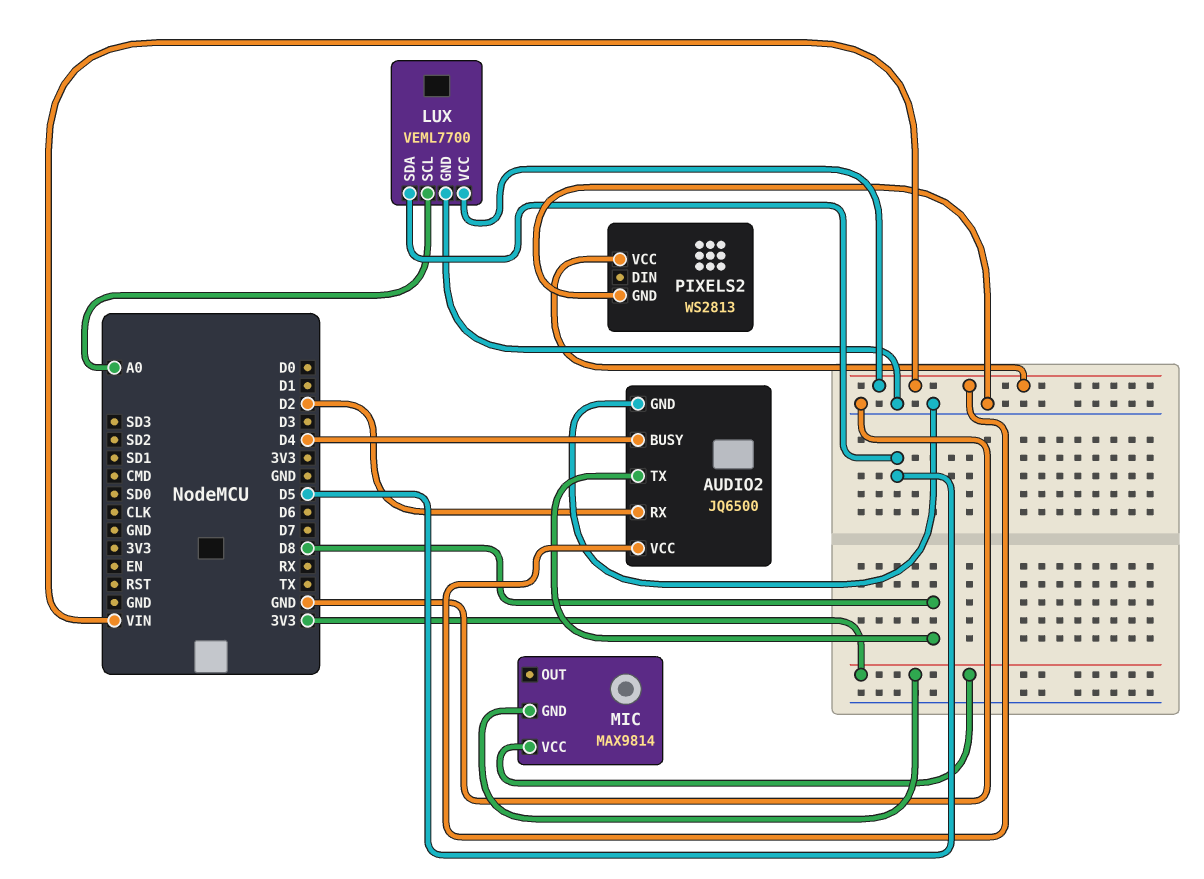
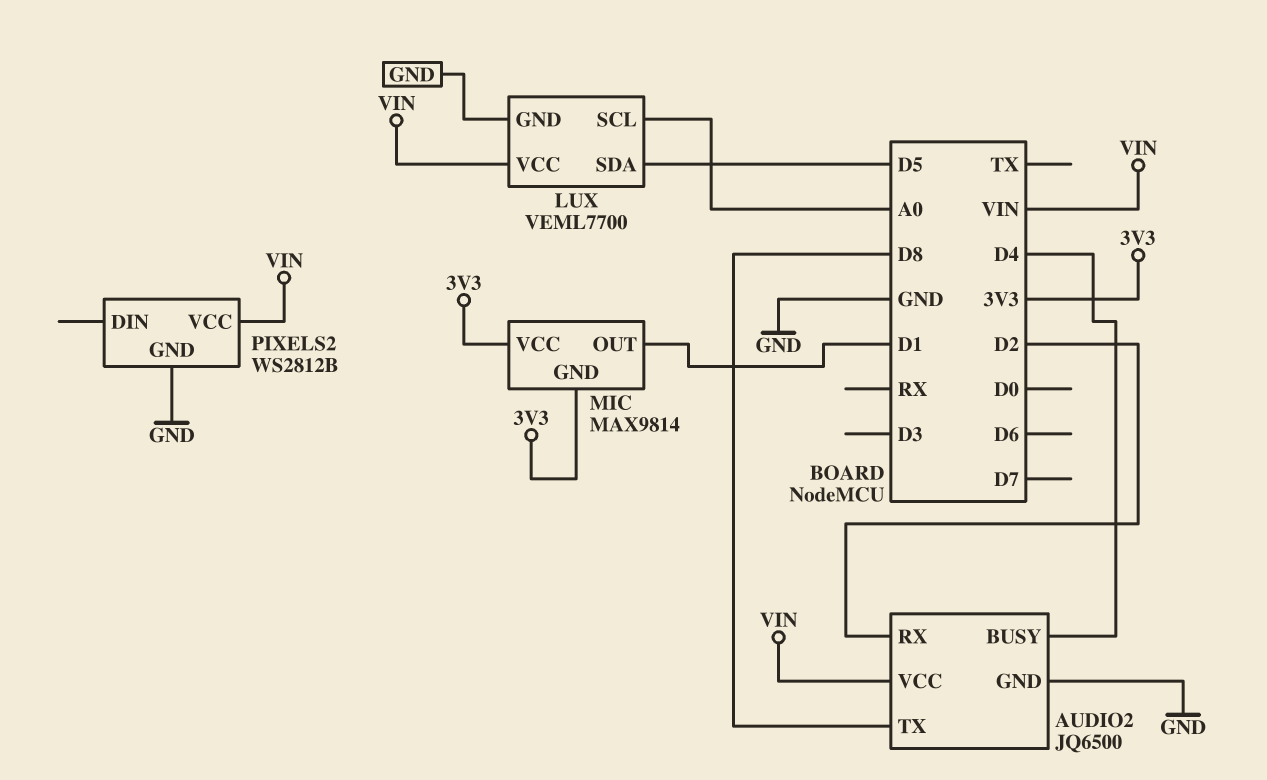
MIC pin OUT: none -> D1
PIXELS2: WS2813 -> WS2812B

